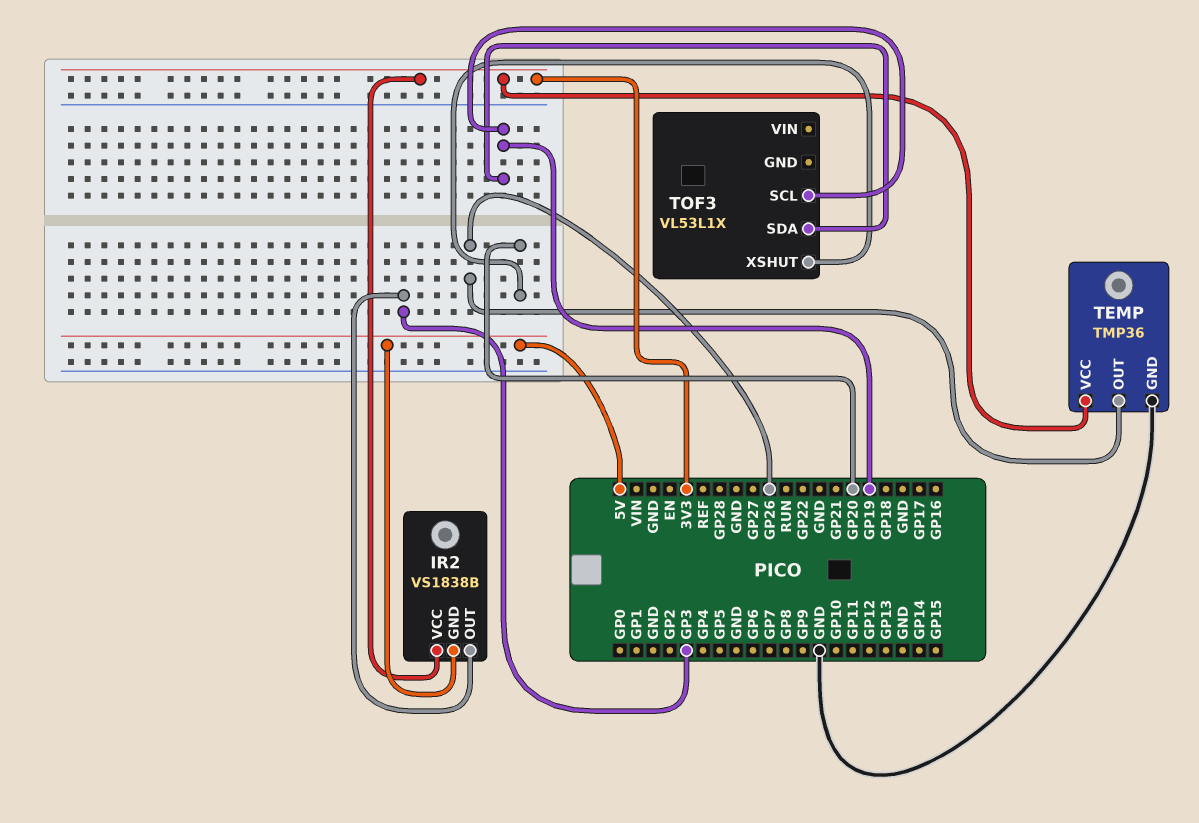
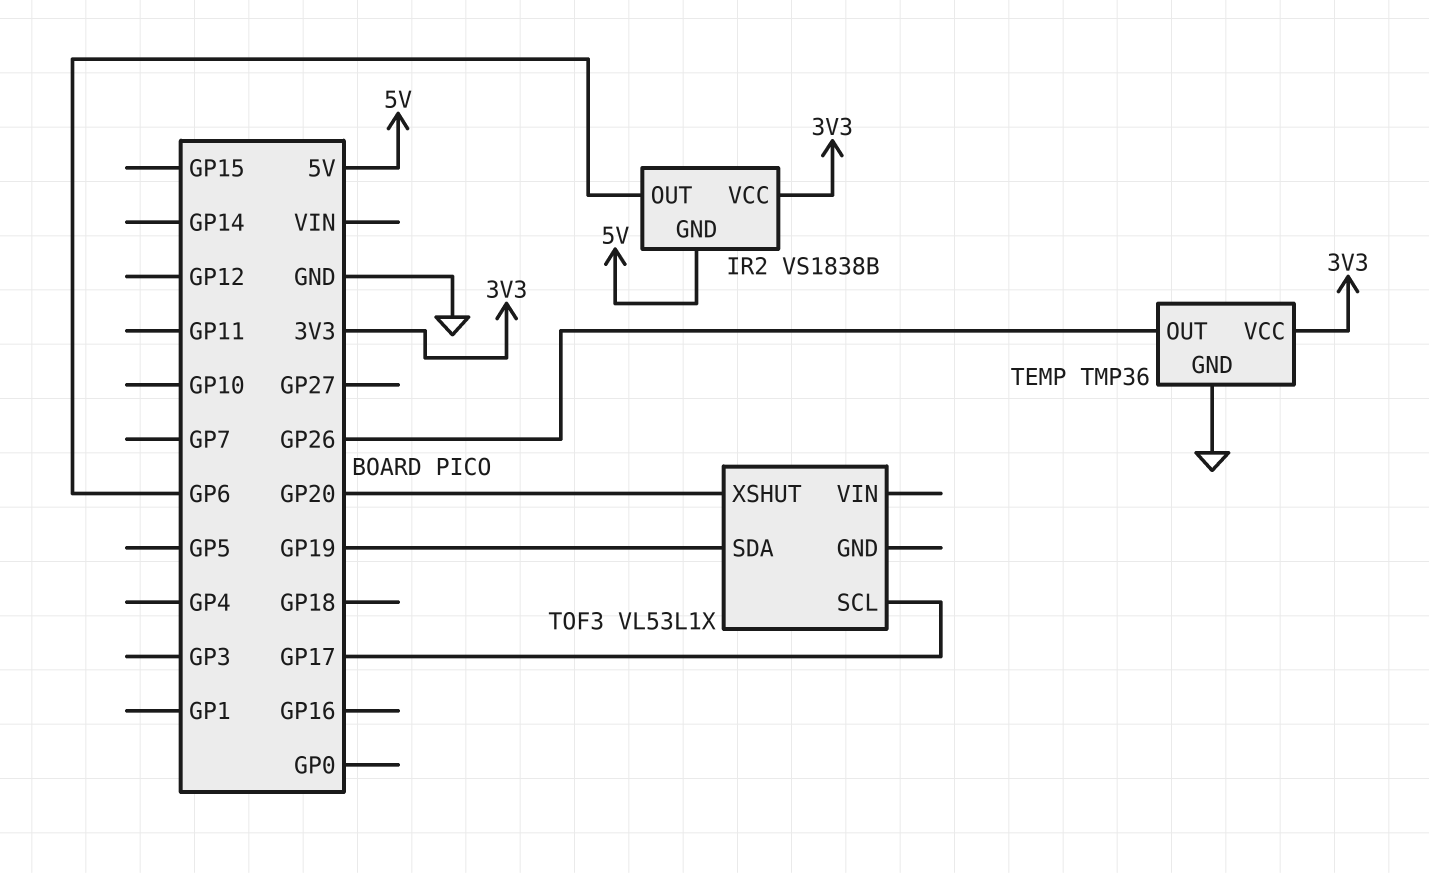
IR2 pin OUT: GP3 -> GP6
TOF3 pin SCL: GP19 -> GP17

